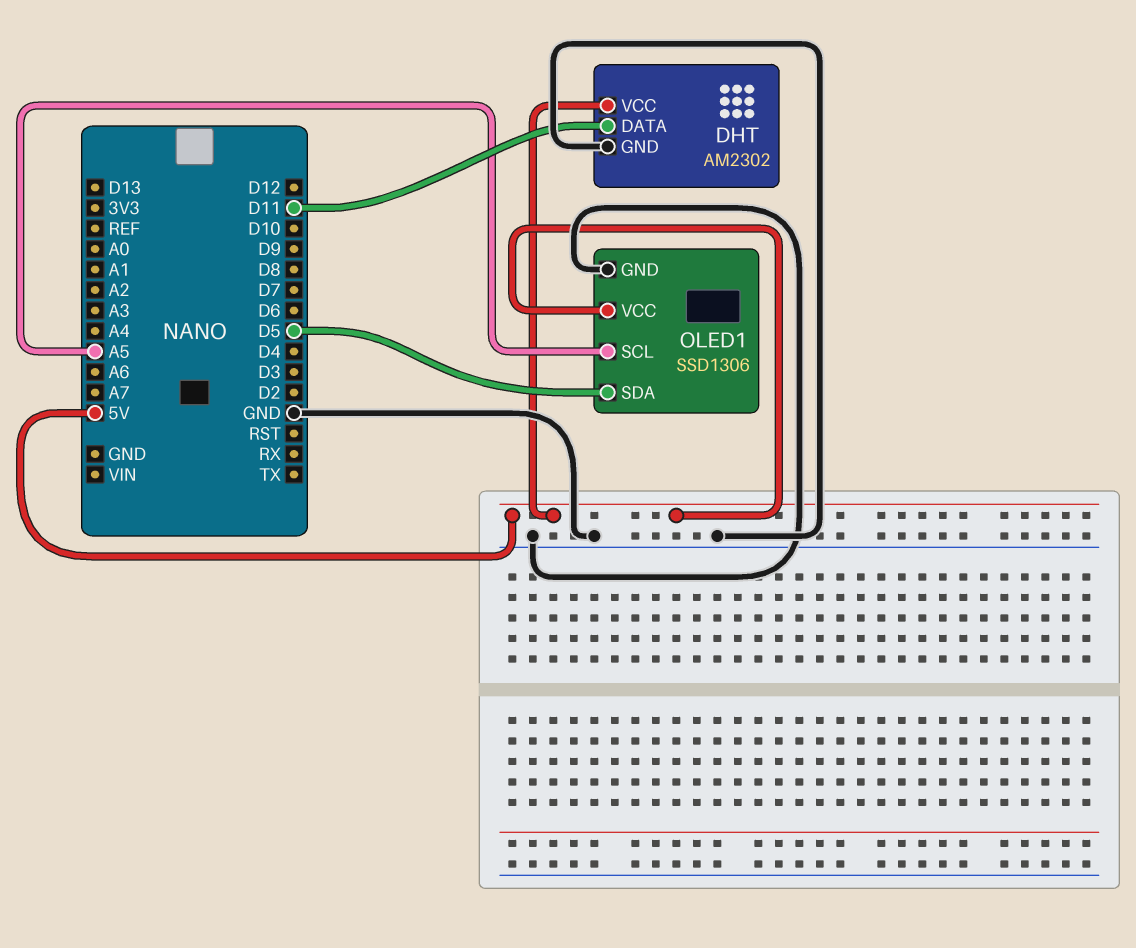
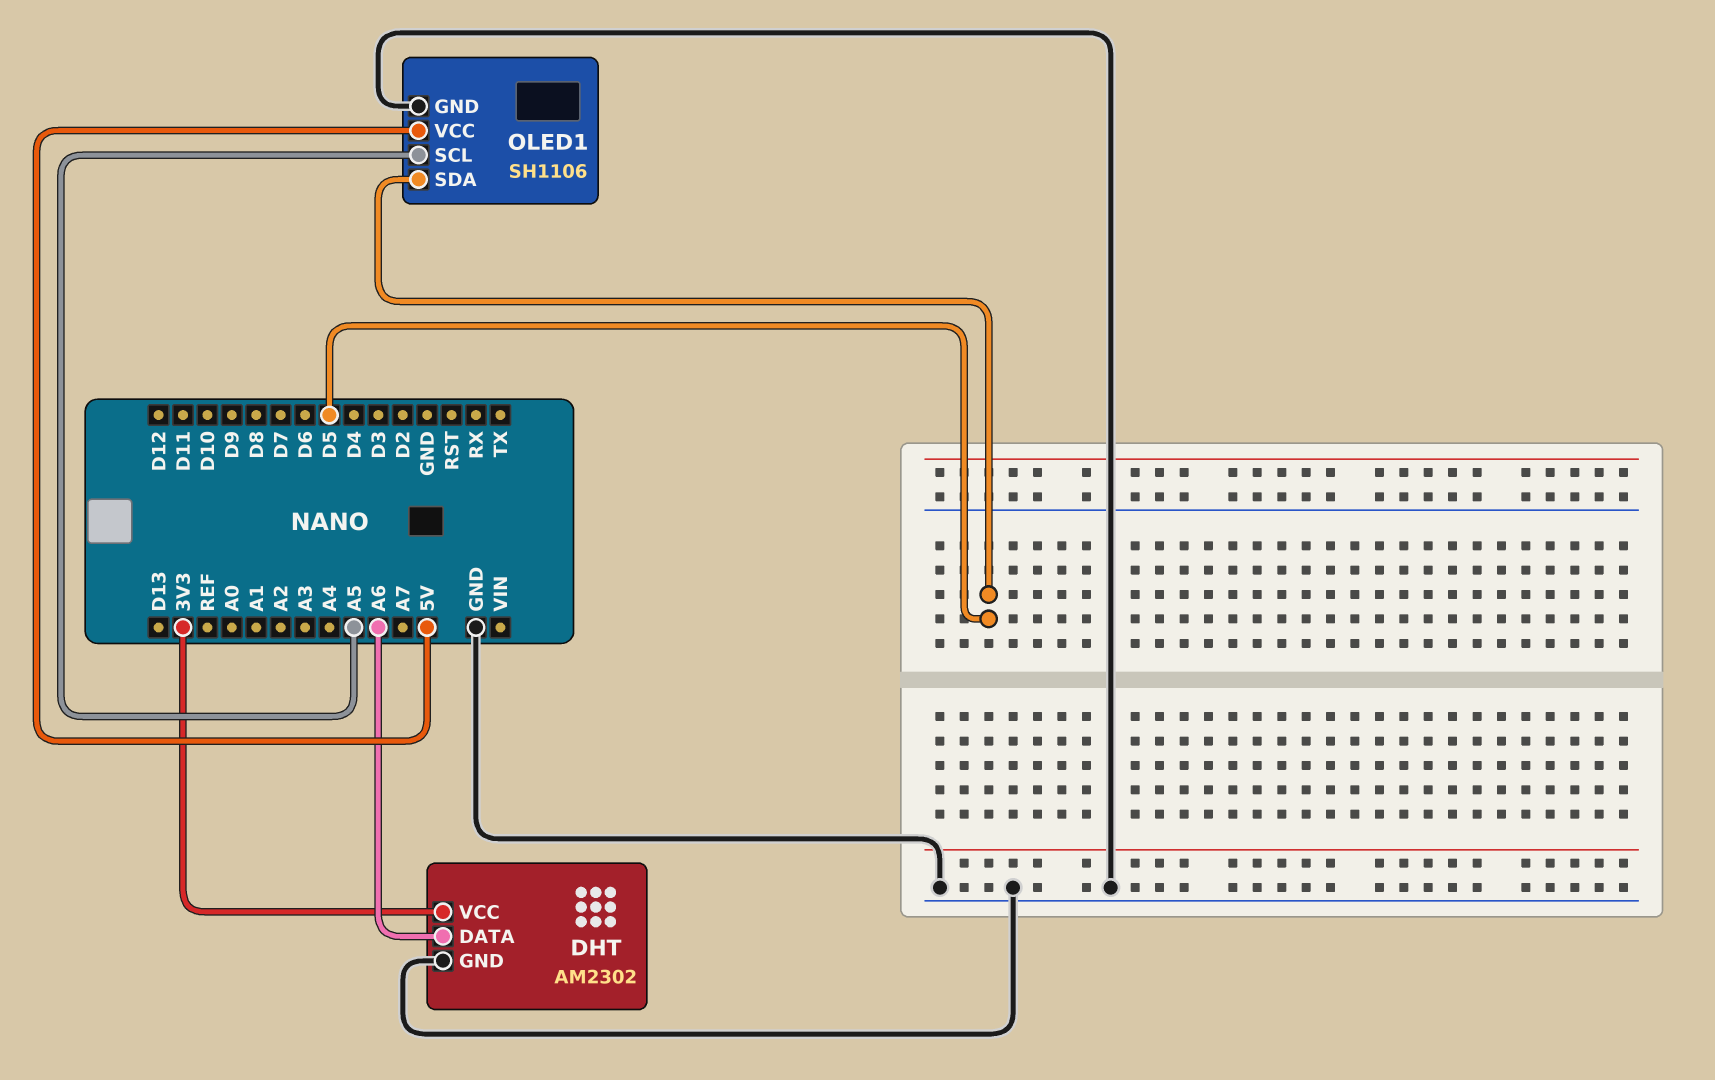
DHT pin DATA: D11 -> A6
DHT pin VCC: 5V -> 3V3
OLED1: SSD1306 -> SH1106

